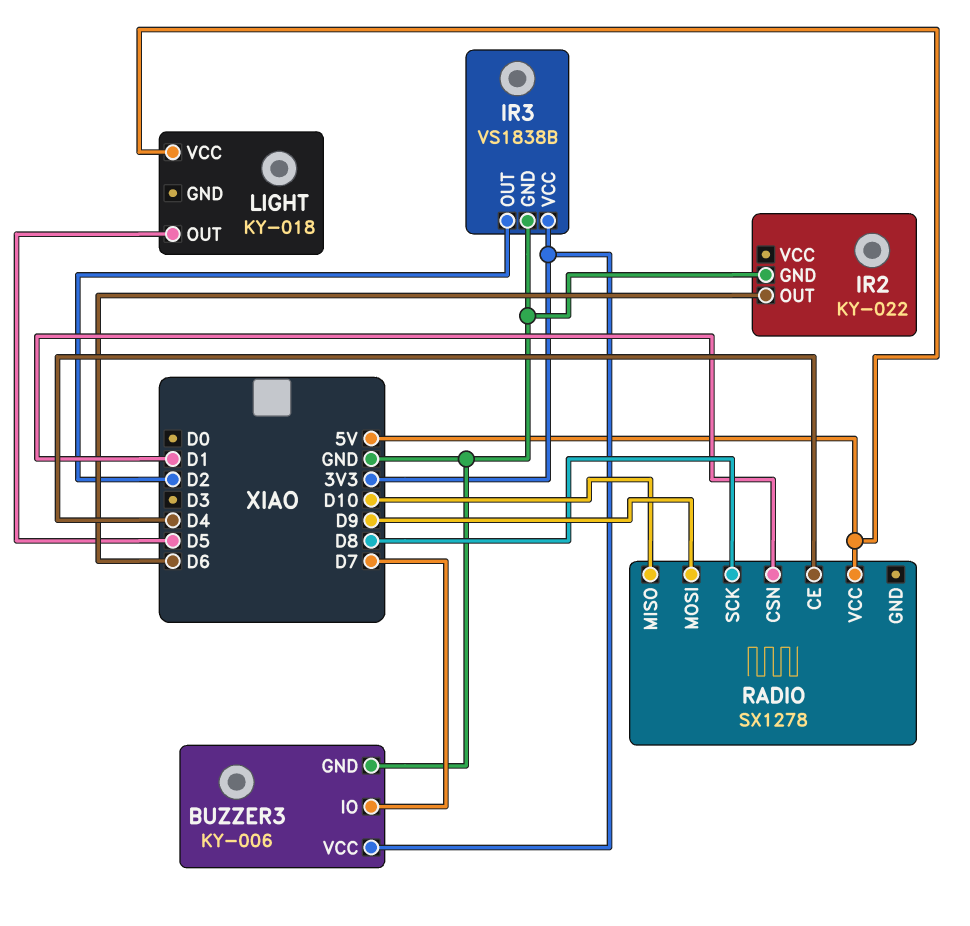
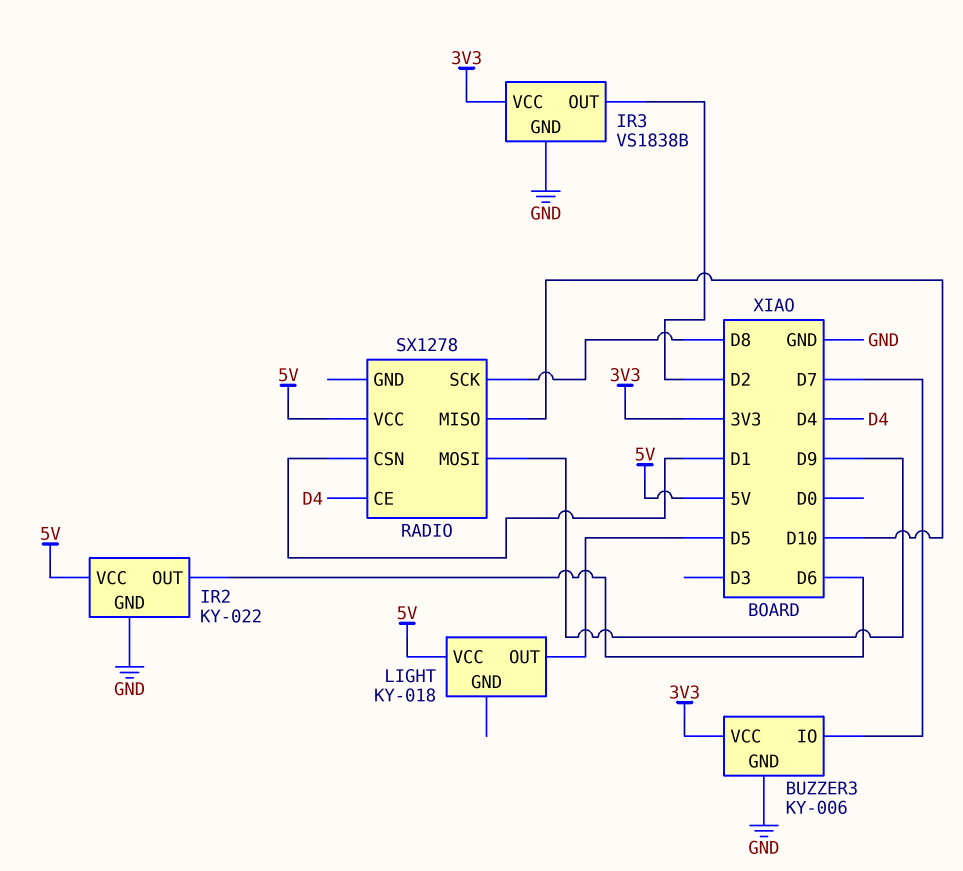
IR2 pin VCC: none -> 5V

